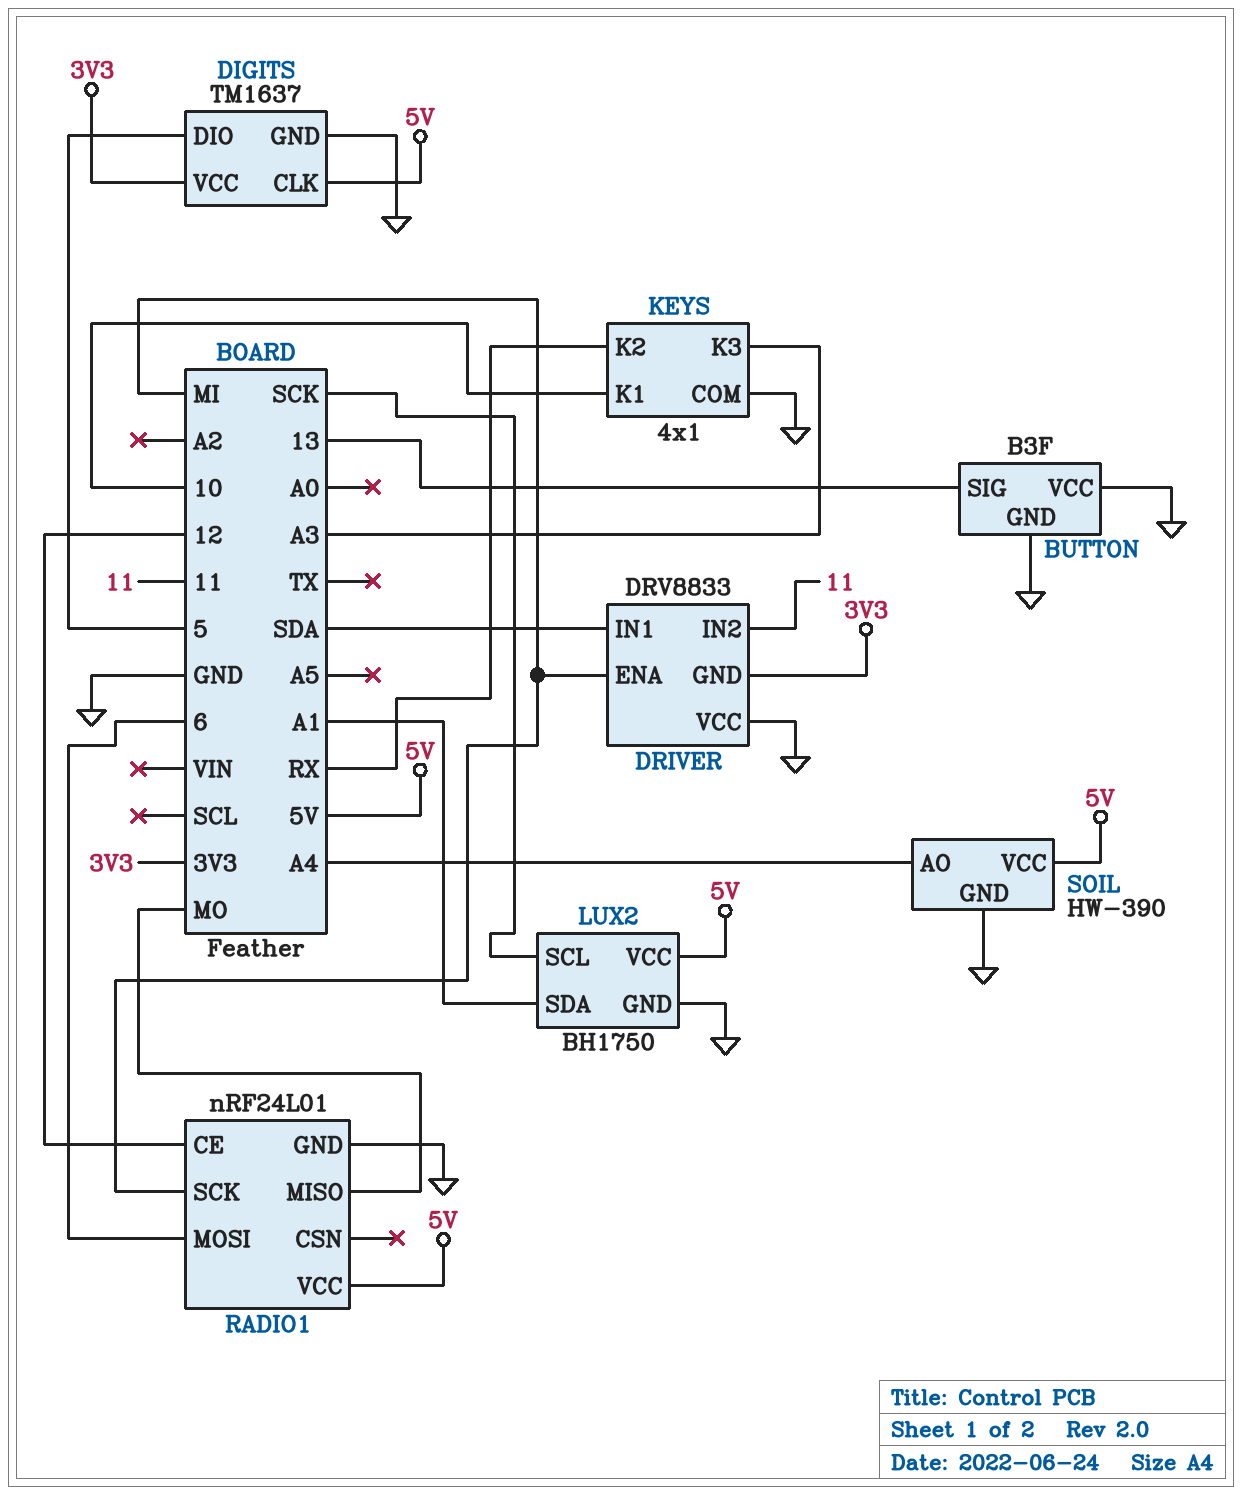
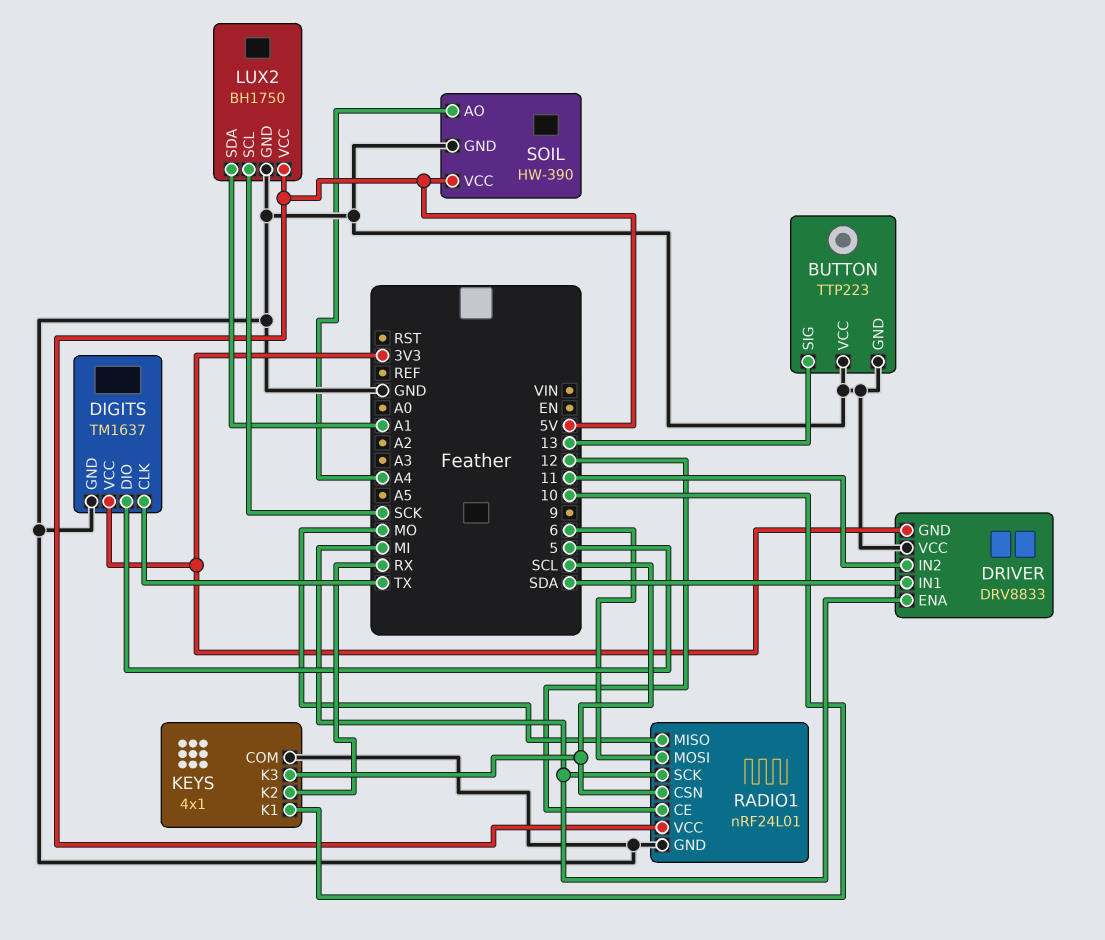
BUTTON: B3F -> TTP223
DIGITS pin CLK: 5V -> TX
KEYS pin K3: A3 -> SCL
RADIO1 pin CSN: none -> SCL

